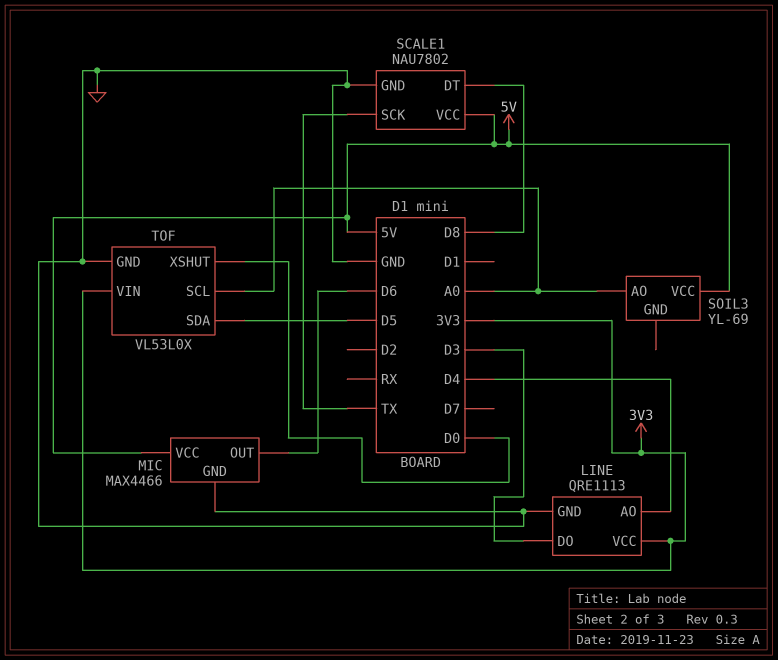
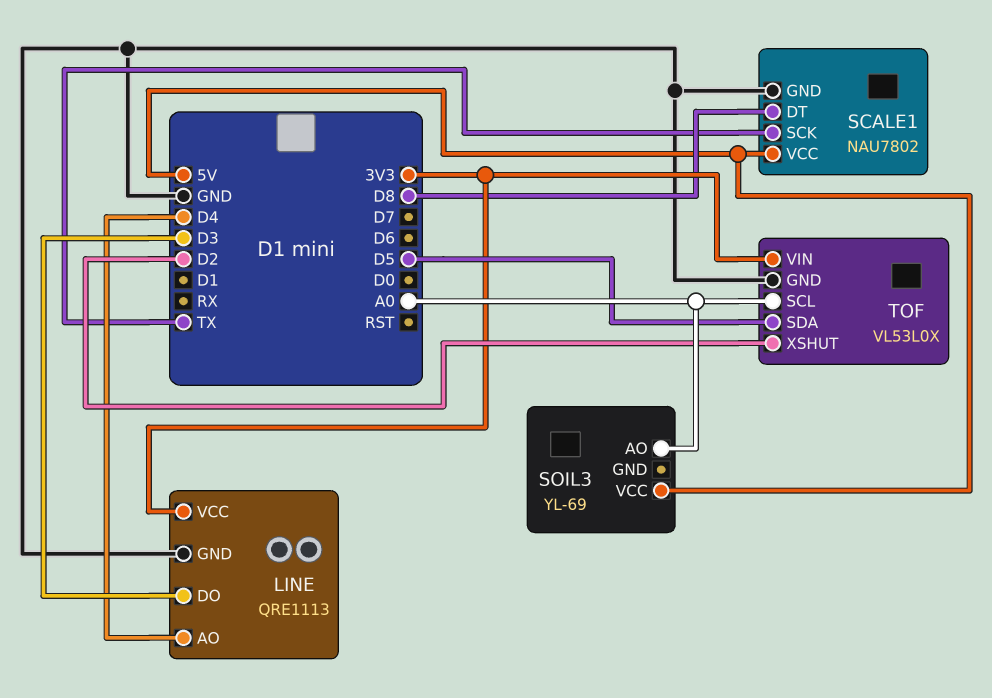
MIC: MAX4466 -> none
MIC pin GND: GND -> none
MIC pin OUT: D6 -> none
MIC pin VCC: 5V -> none
TOF pin XSHUT: D0 -> D2

